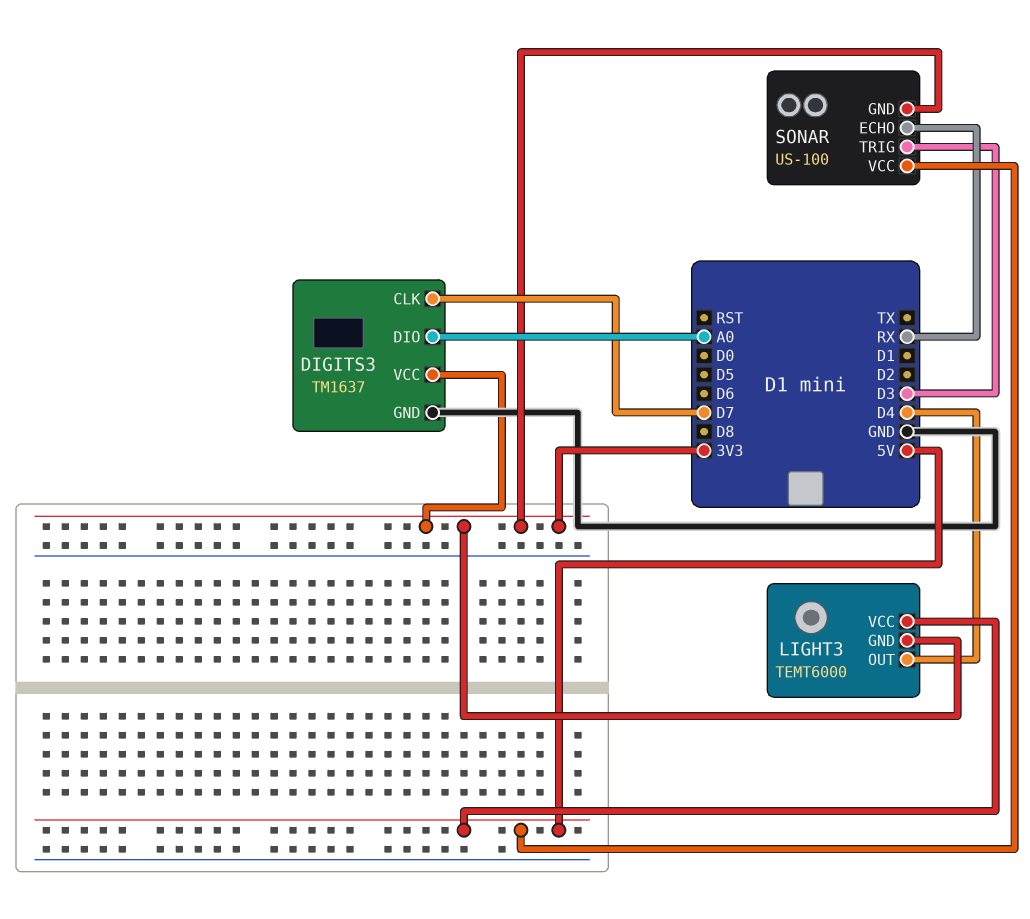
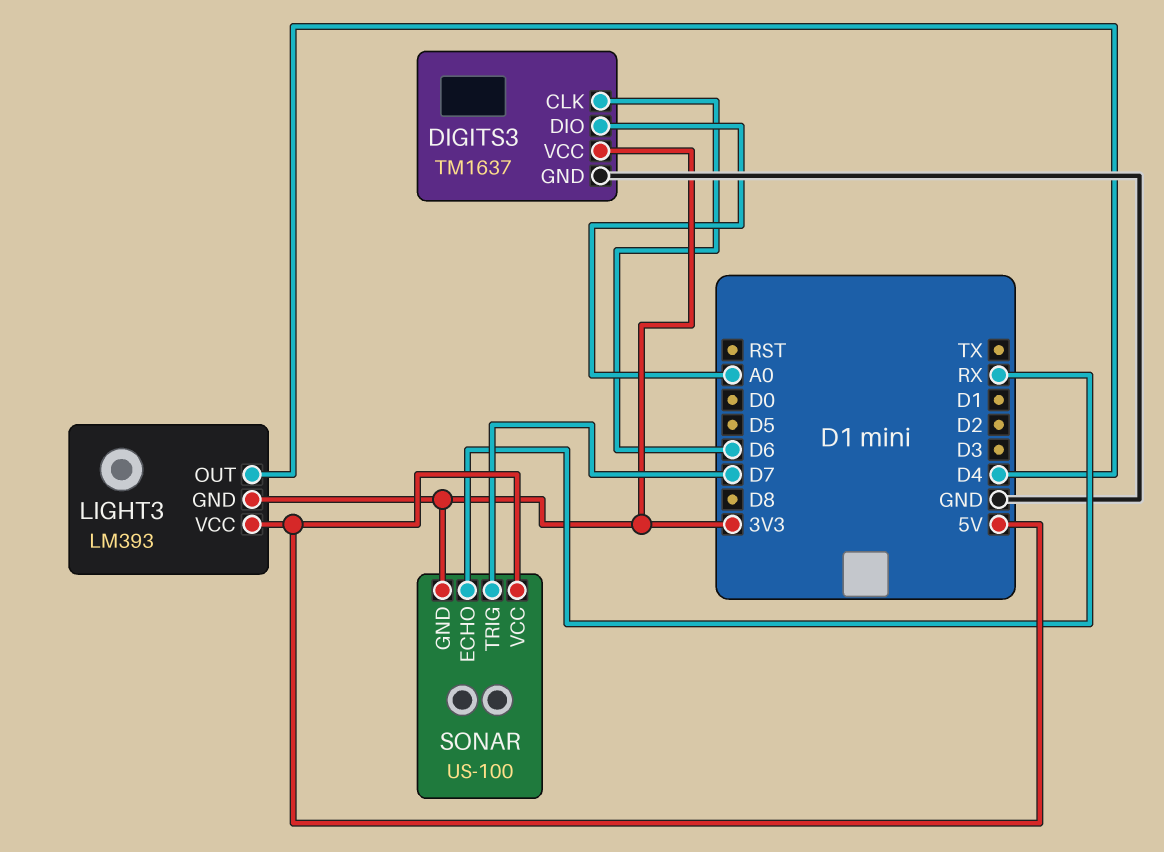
DIGITS3 pin CLK: D7 -> D6
LIGHT3: TEMT6000 -> LM393
SONAR pin TRIG: D3 -> D7

